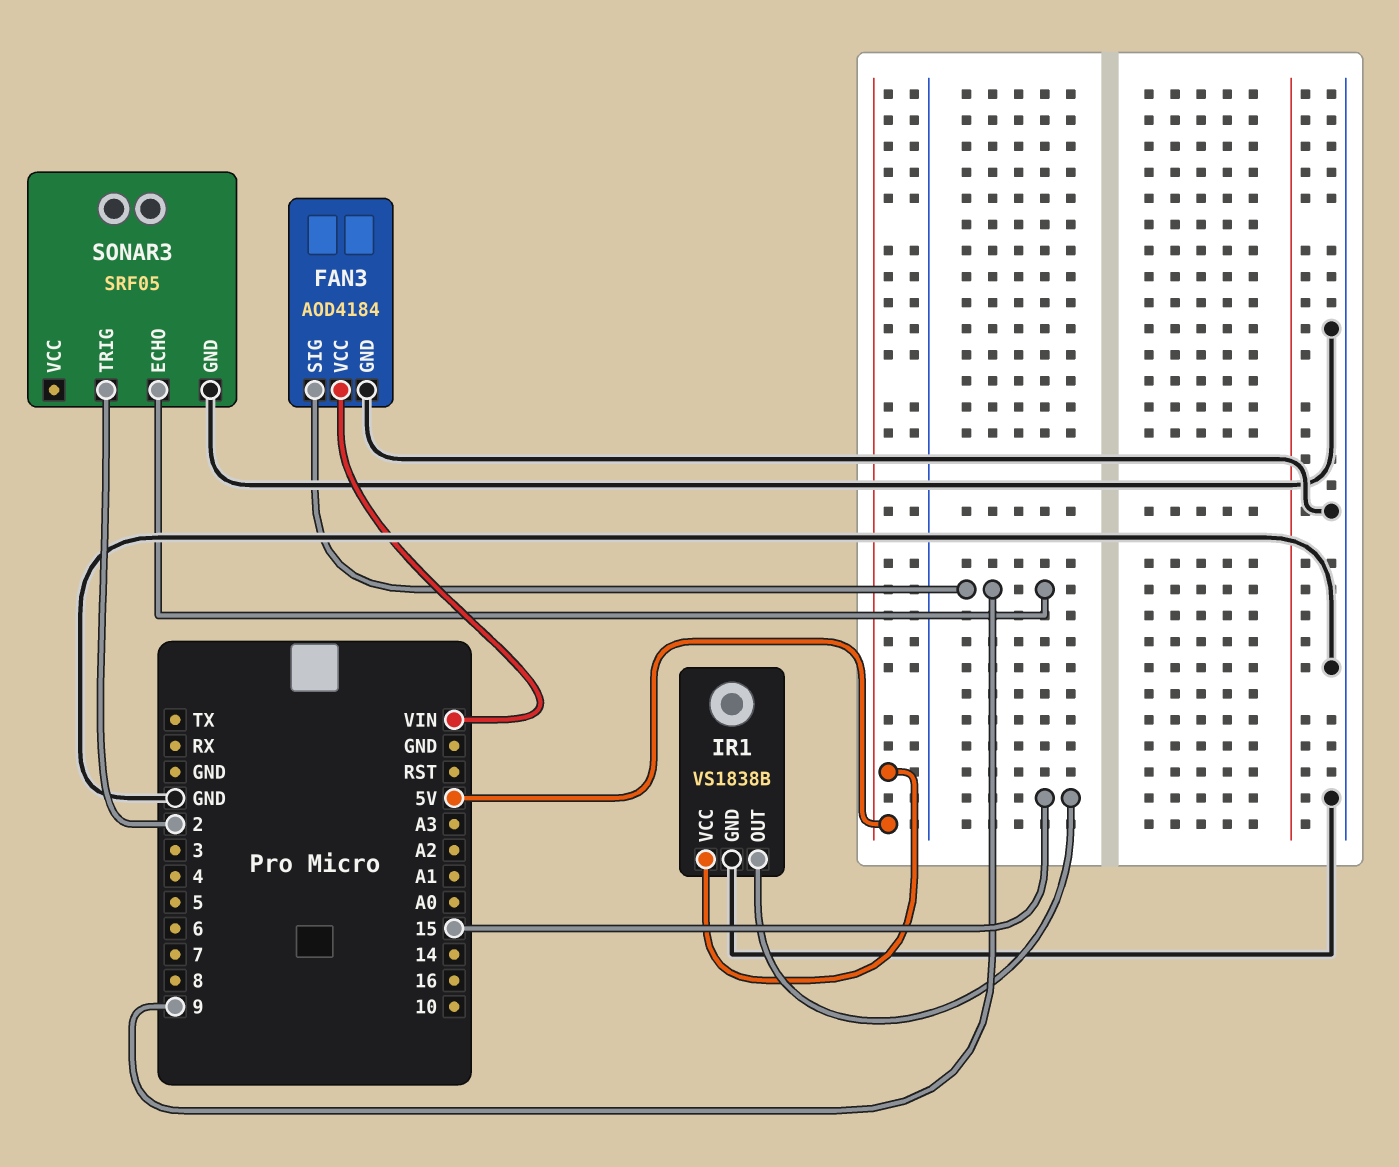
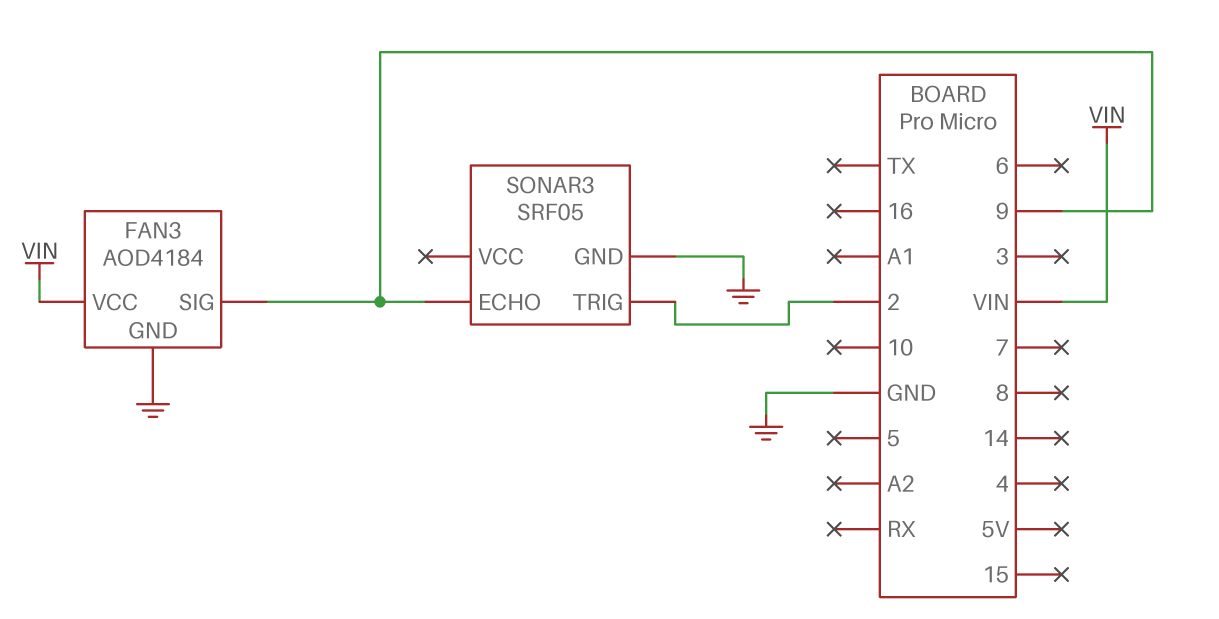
IR1: VS1838B -> none
IR1 pin GND: GND -> none
IR1 pin OUT: 15 -> none
IR1 pin VCC: 5V -> none

